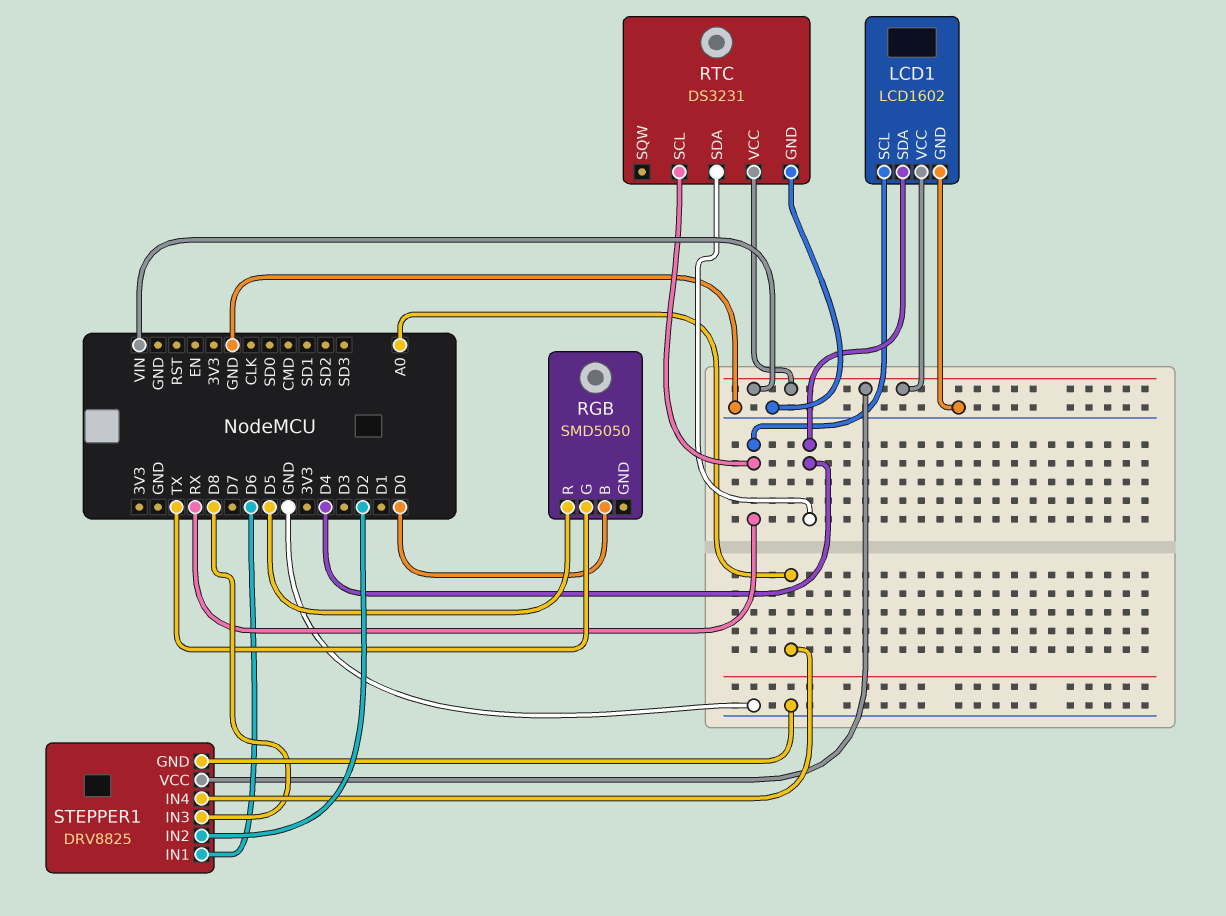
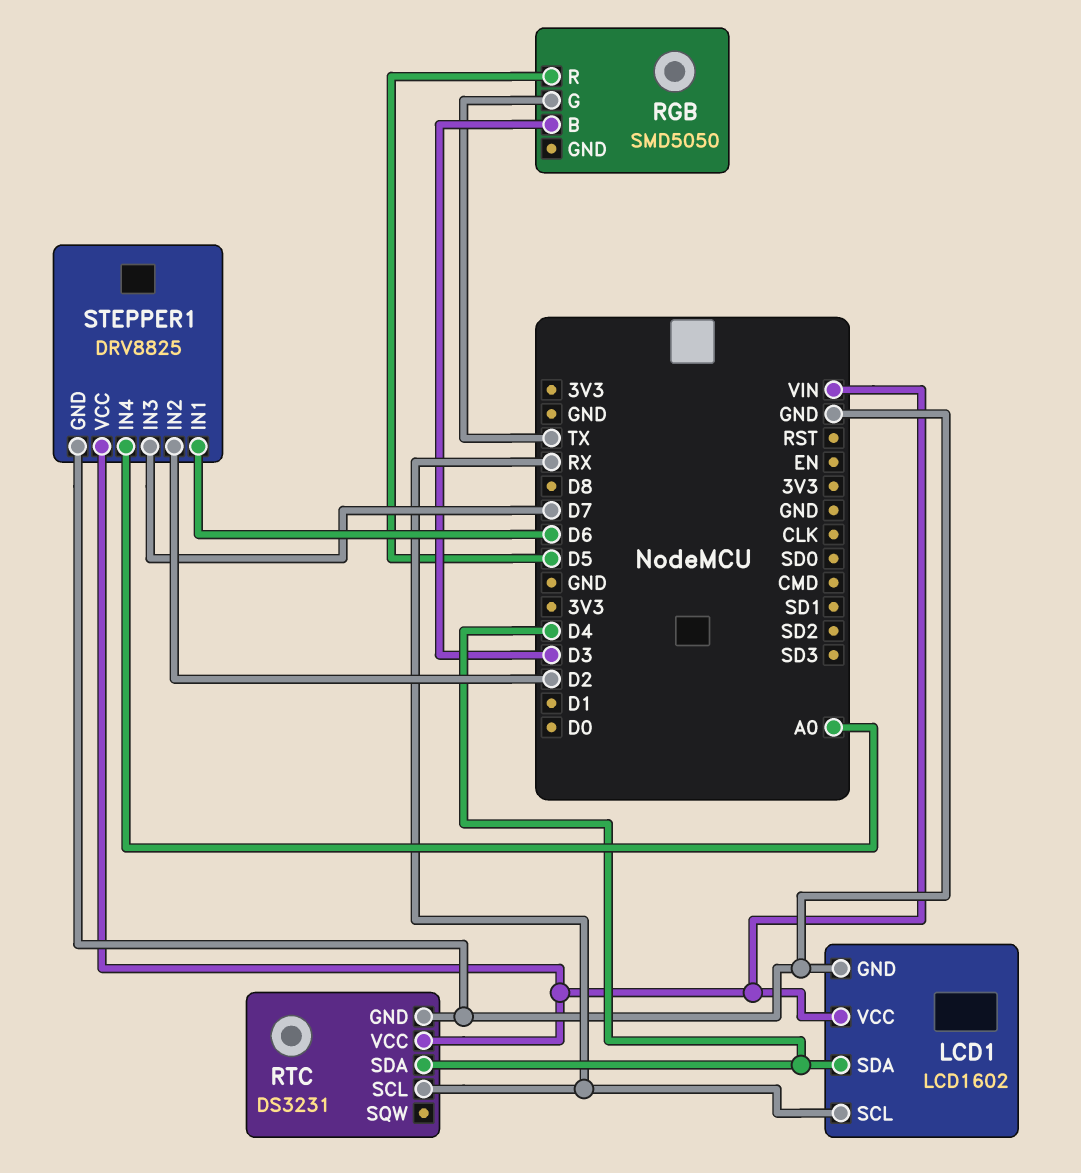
RGB pin B: D0 -> D3
STEPPER1 pin IN3: D8 -> D7

